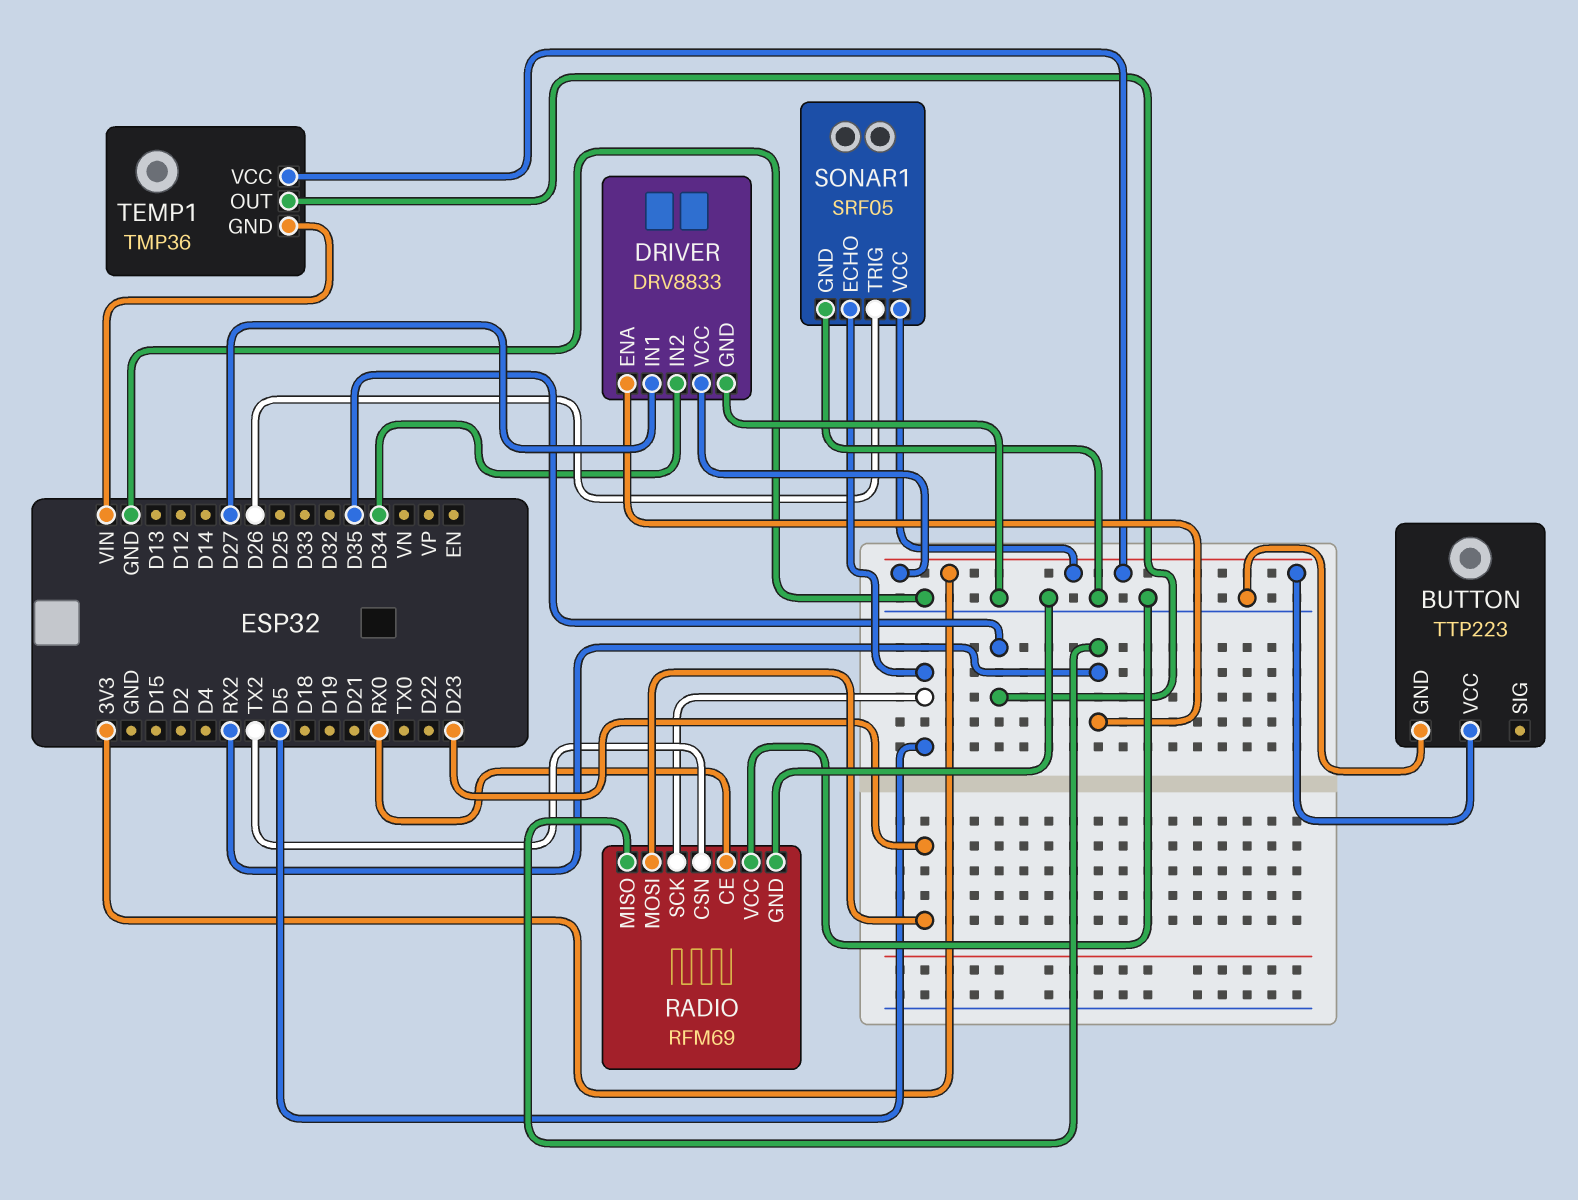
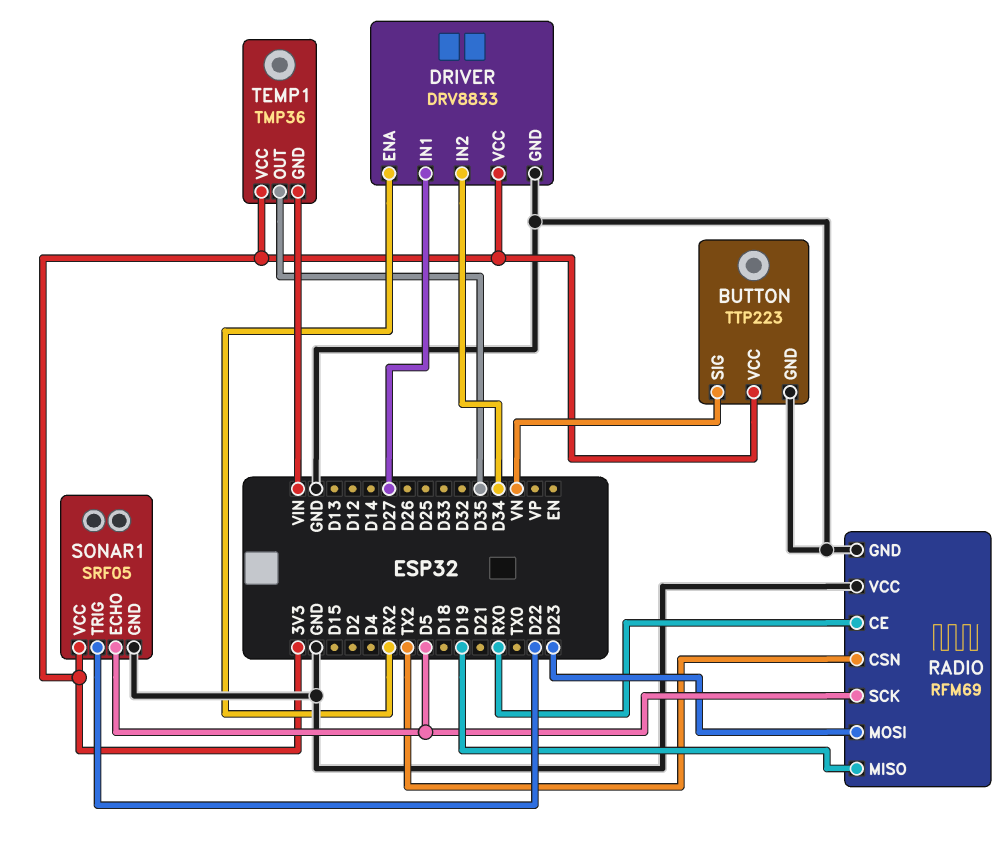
BUTTON pin SIG: none -> VN
RADIO pin MISO: RX2 -> D19
SONAR1 pin TRIG: D26 -> D22

